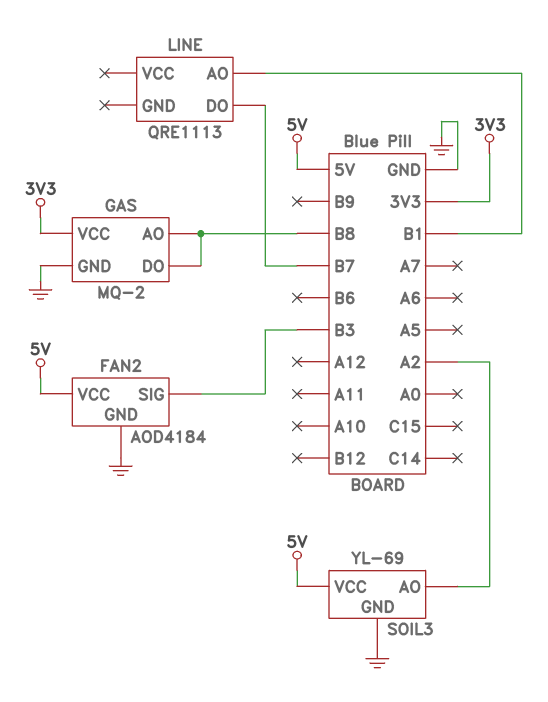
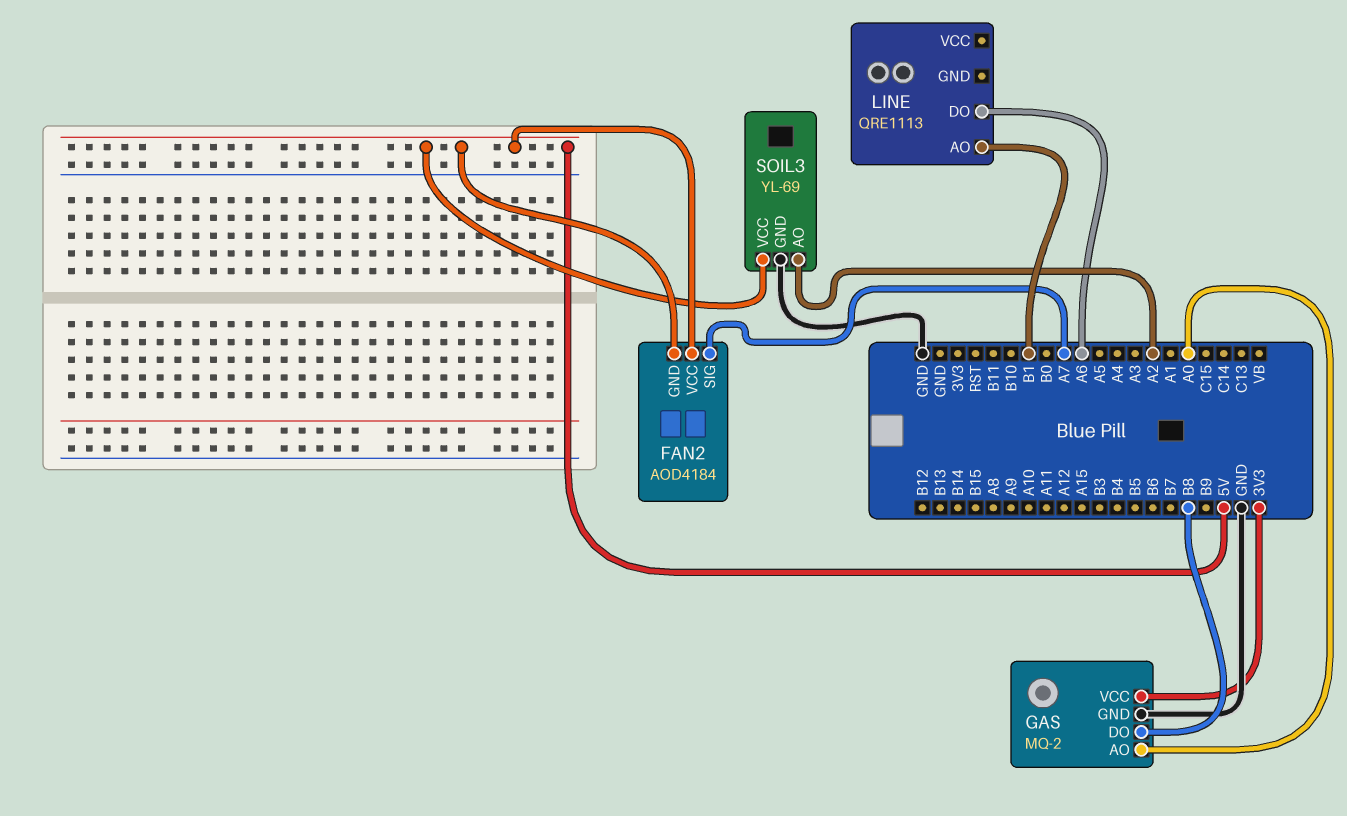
FAN2 pin GND: GND -> 5V
FAN2 pin SIG: B3 -> A7
GAS pin AO: B8 -> A0
LINE pin DO: B7 -> A6

